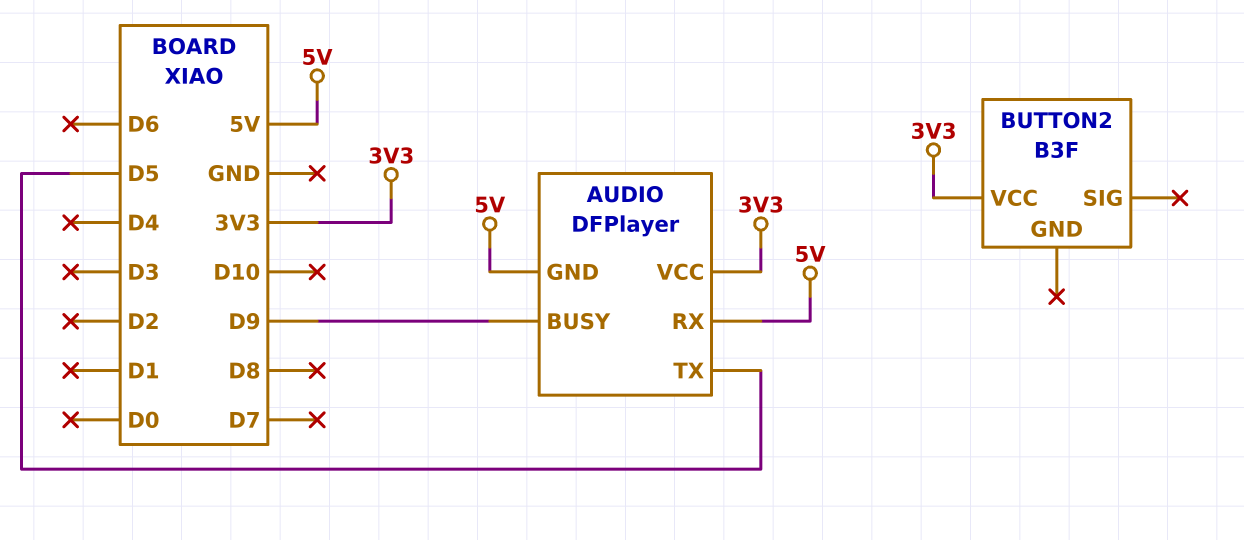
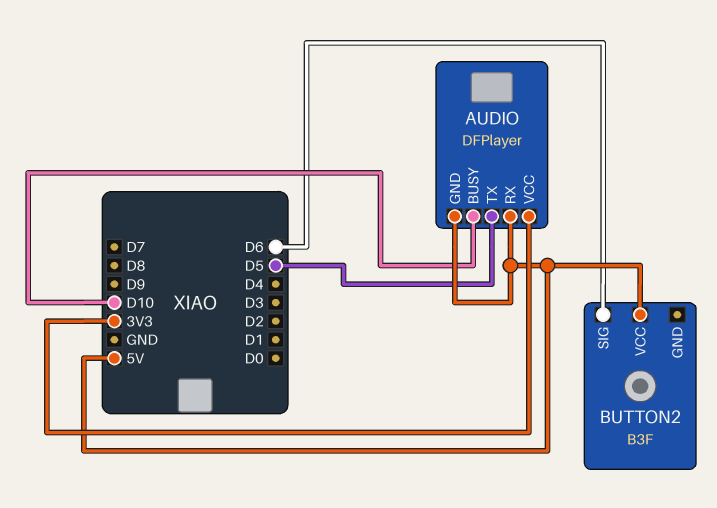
AUDIO pin BUSY: D9 -> D10
BUTTON2 pin SIG: none -> D6
BUTTON2 pin VCC: 3V3 -> 5V

